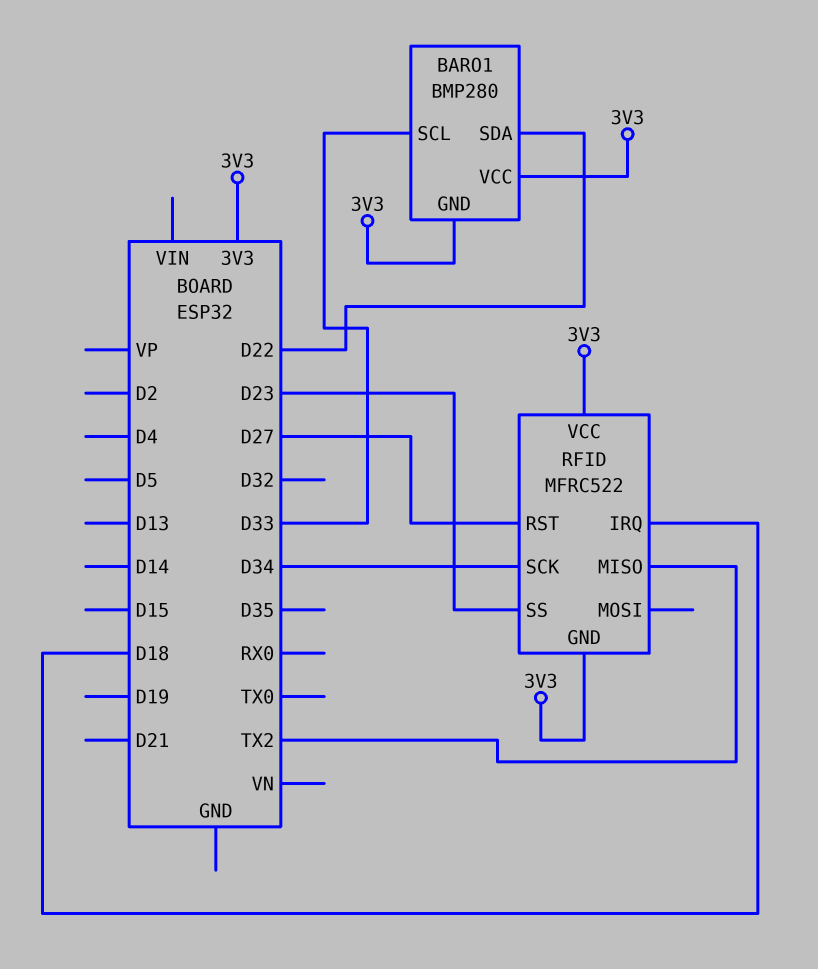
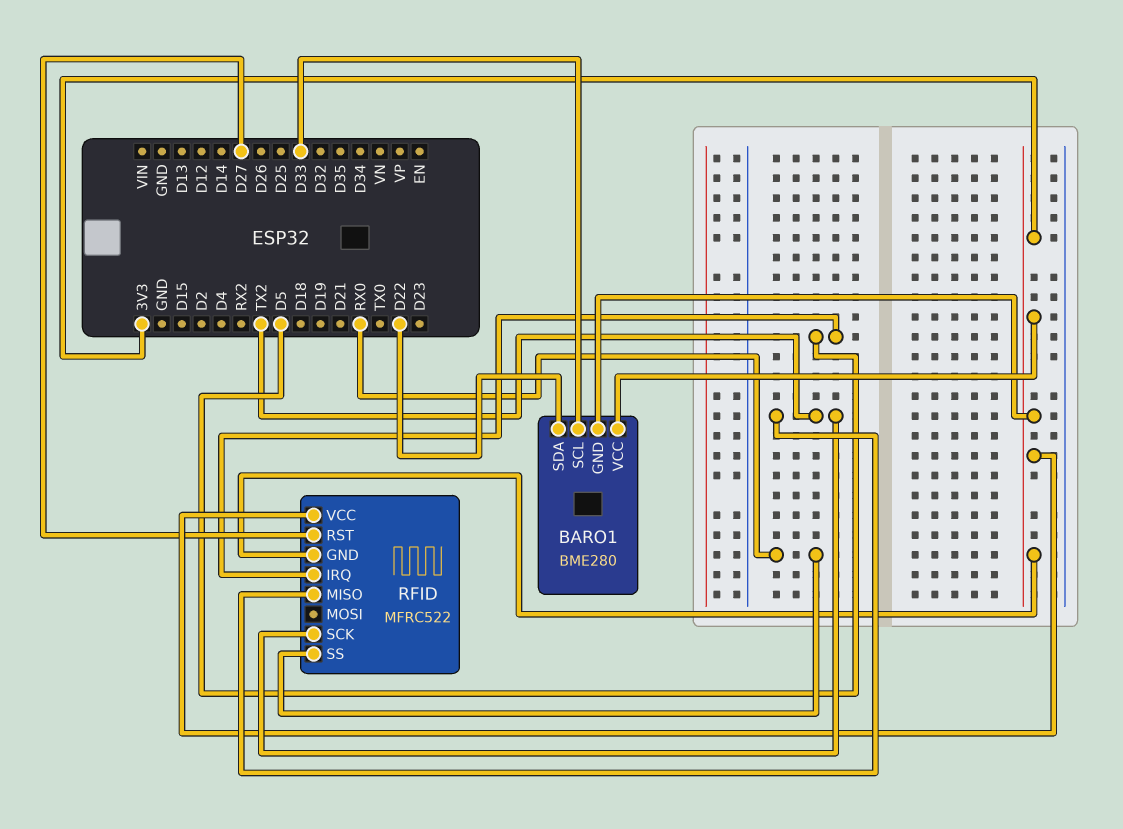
BARO1: BMP280 -> BME280
RFID pin IRQ: D18 -> D5
RFID pin SCK: D34 -> TX2
RFID pin SS: D23 -> RX0

